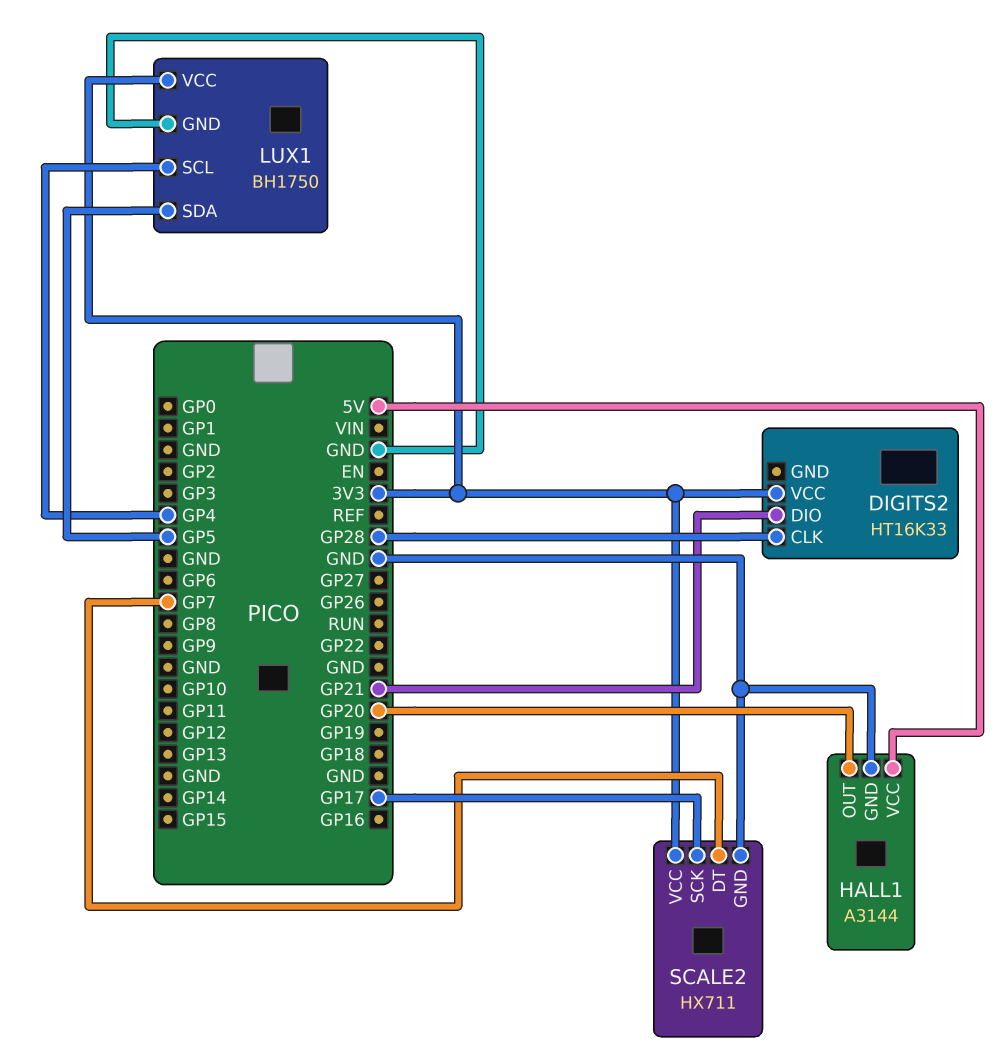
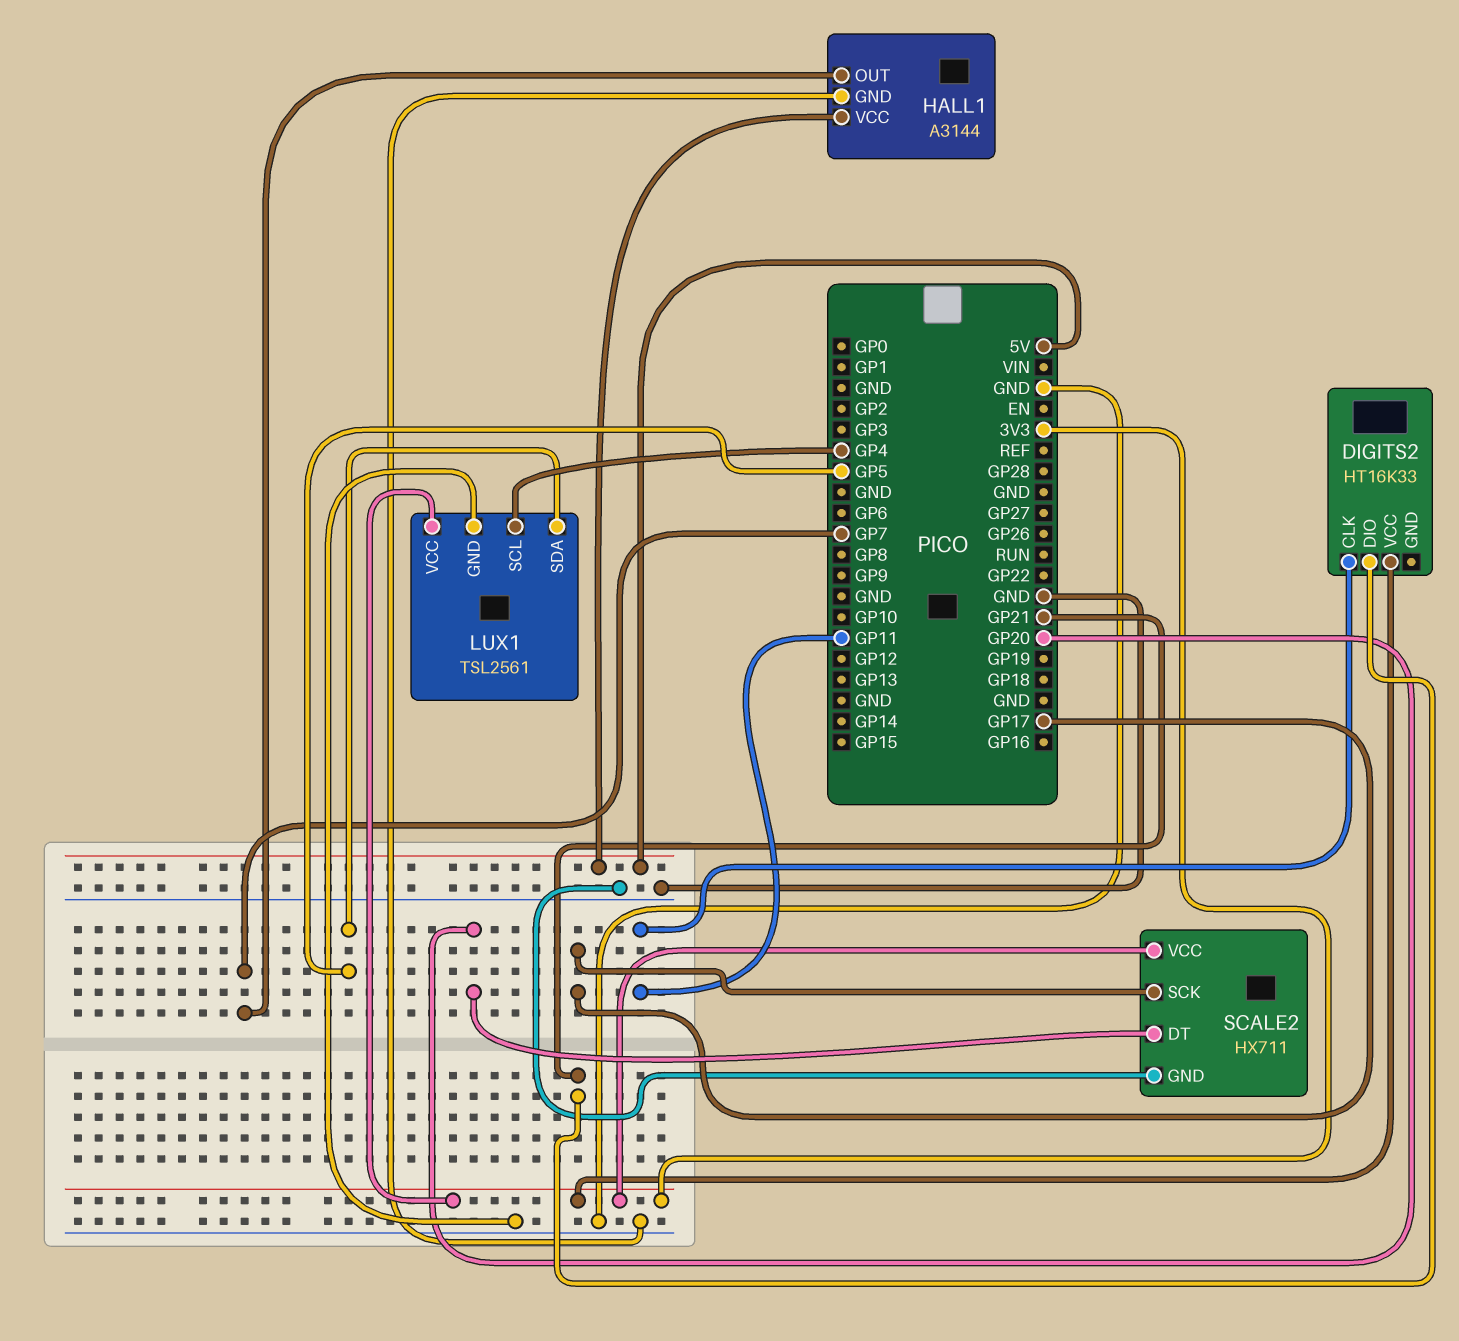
DIGITS2 pin CLK: GP28 -> GP11
HALL1 pin OUT: GP20 -> GP7
LUX1: BH1750 -> TSL2561
SCALE2 pin DT: GP7 -> GP20

